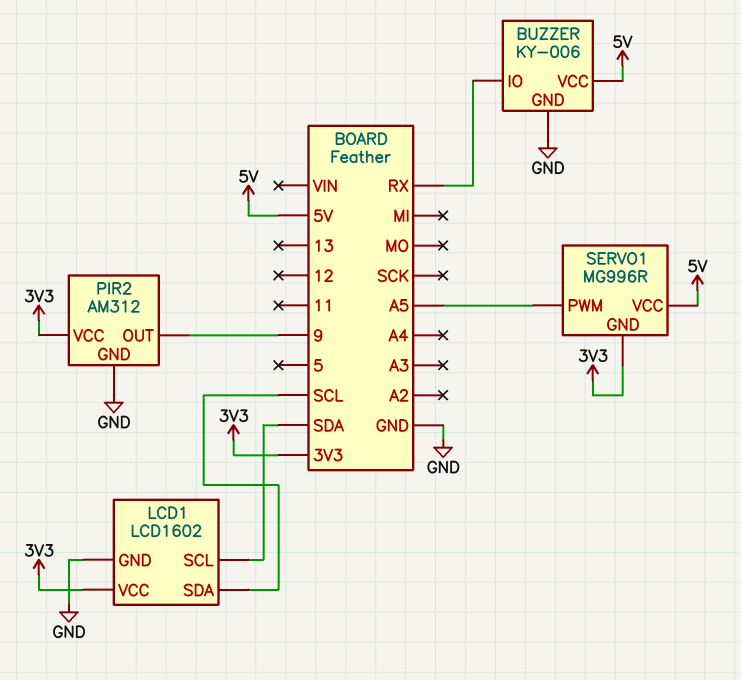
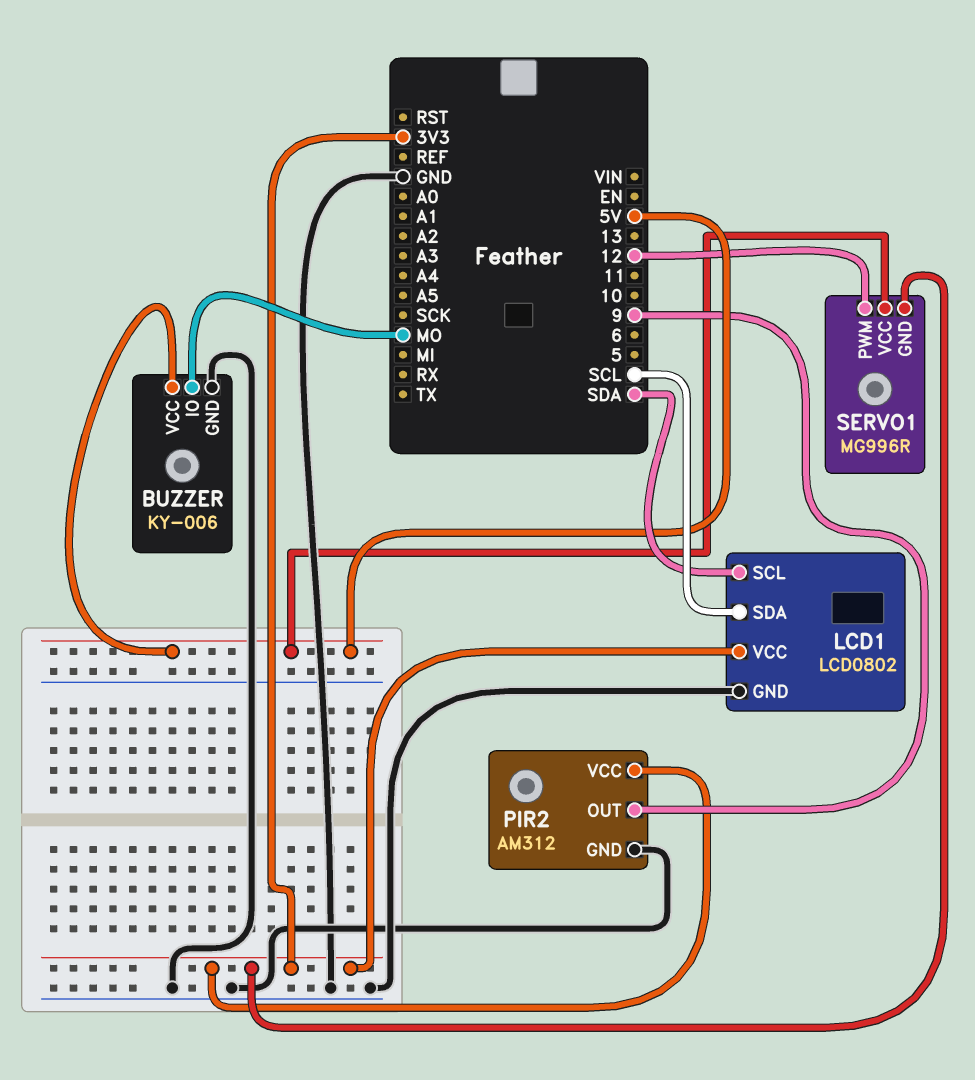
BUZZER pin IO: RX -> MO
LCD1: LCD1602 -> LCD0802
SERVO1 pin PWM: A5 -> 12

